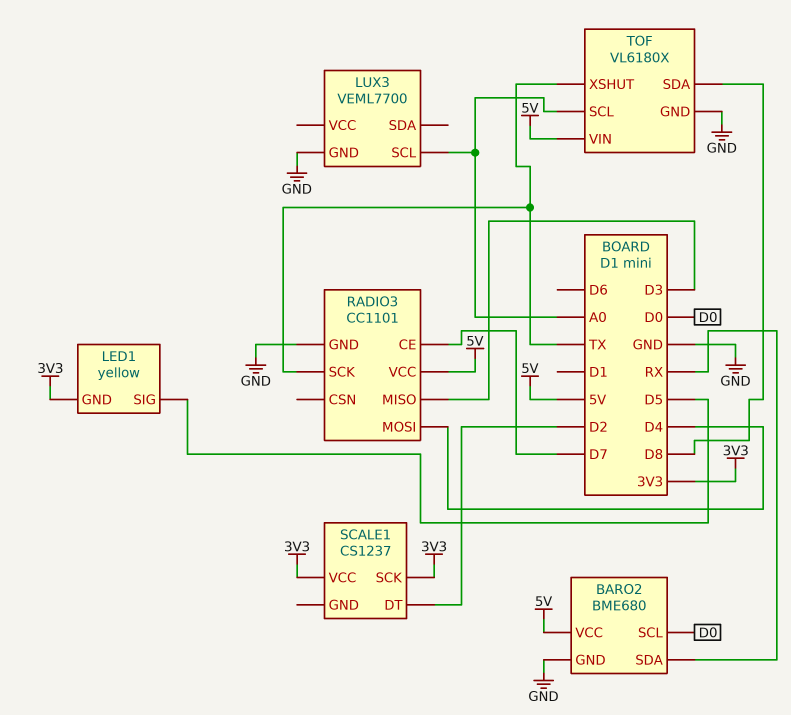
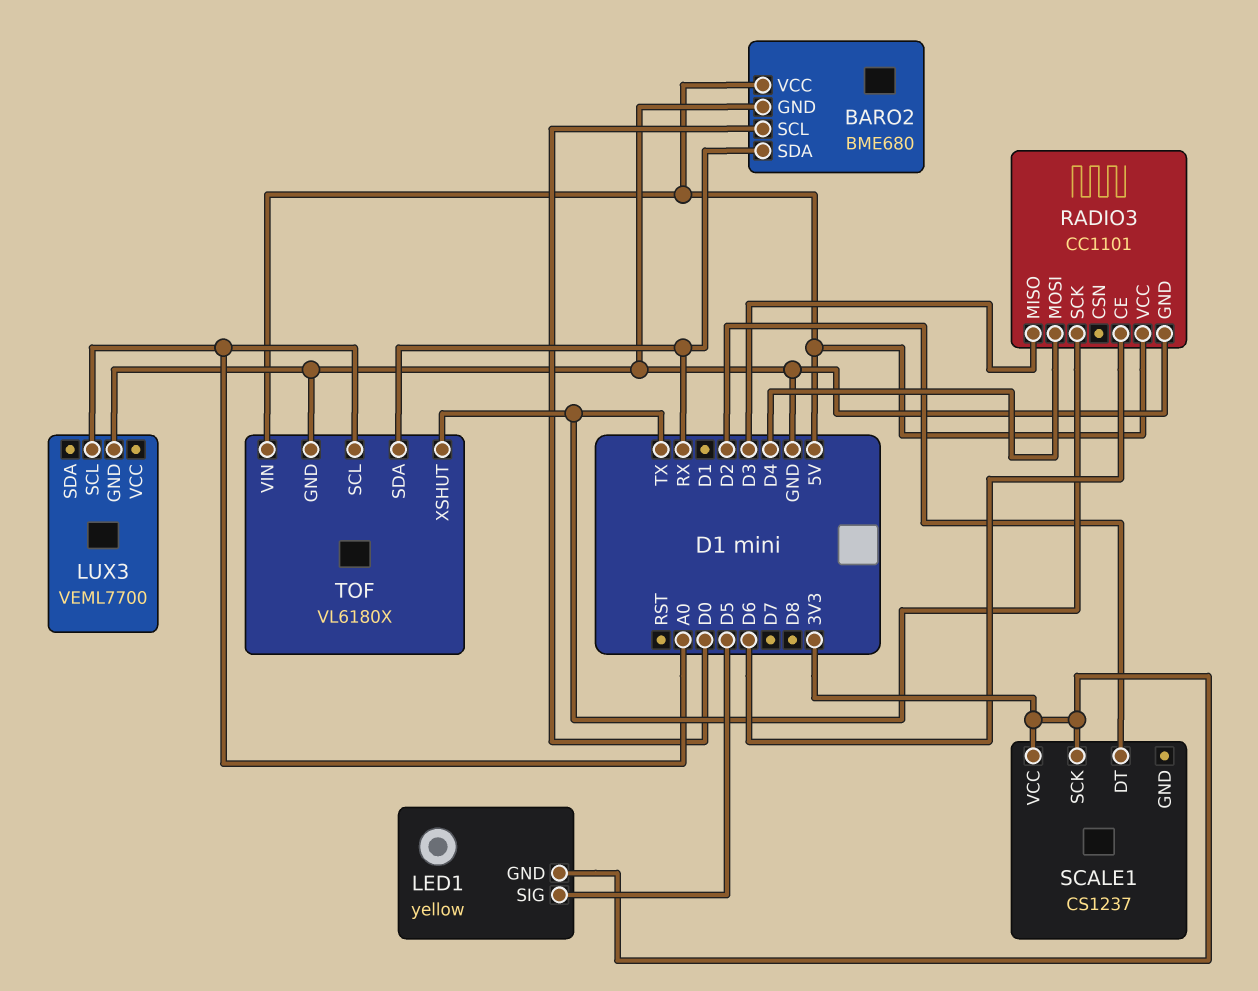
RADIO3 pin CE: D7 -> D6
TOF pin SDA: D8 -> RX

